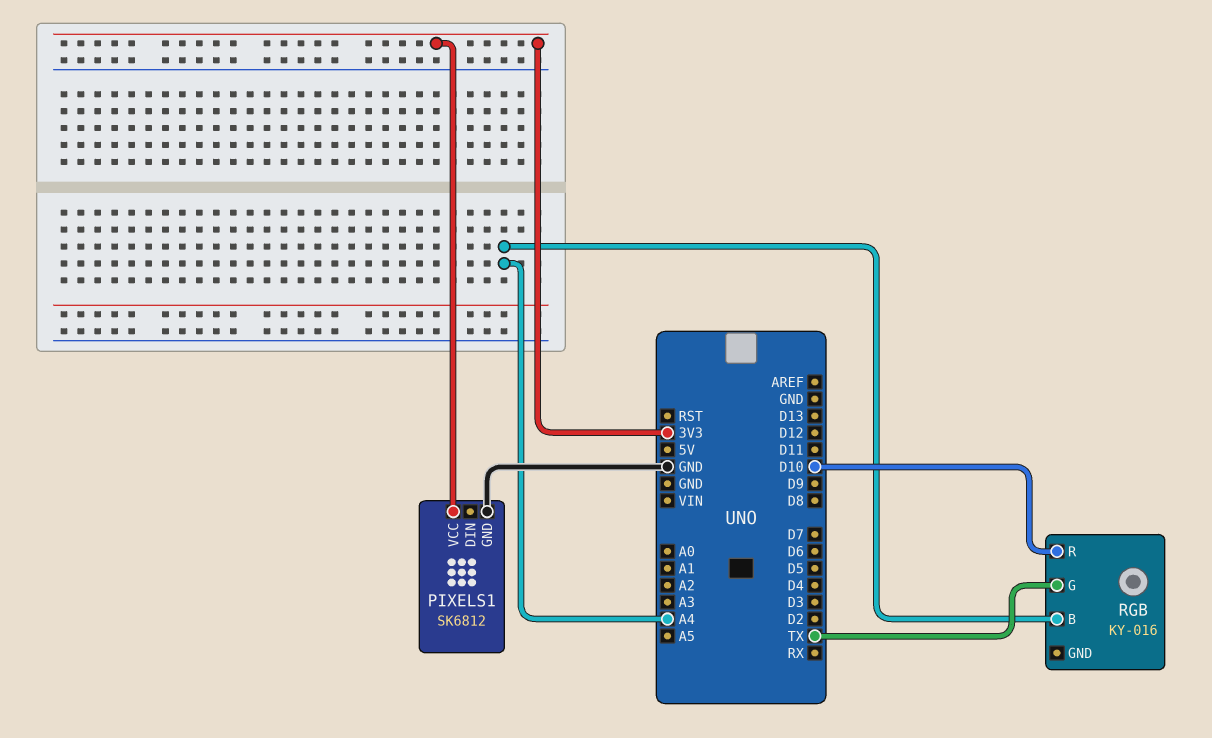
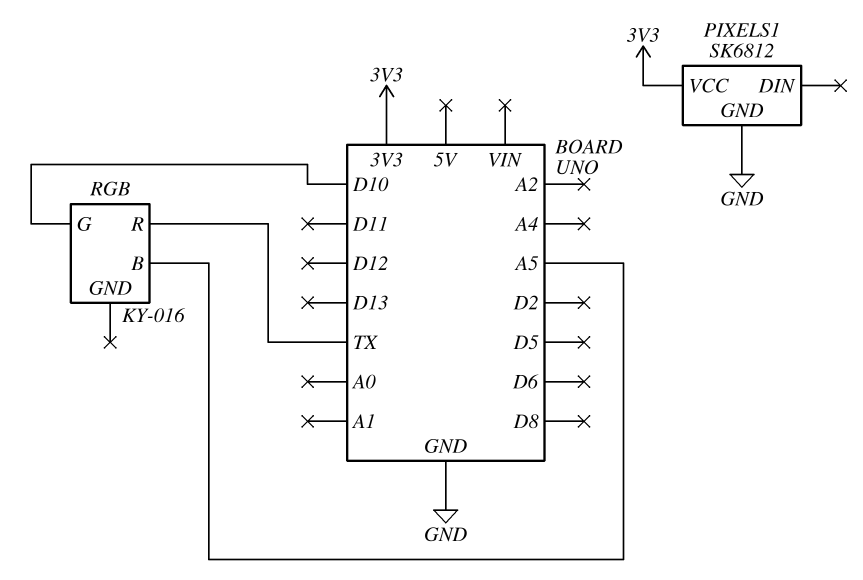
RGB pin B: A4 -> A5
RGB pin G: TX -> D10
RGB pin R: D10 -> TX

